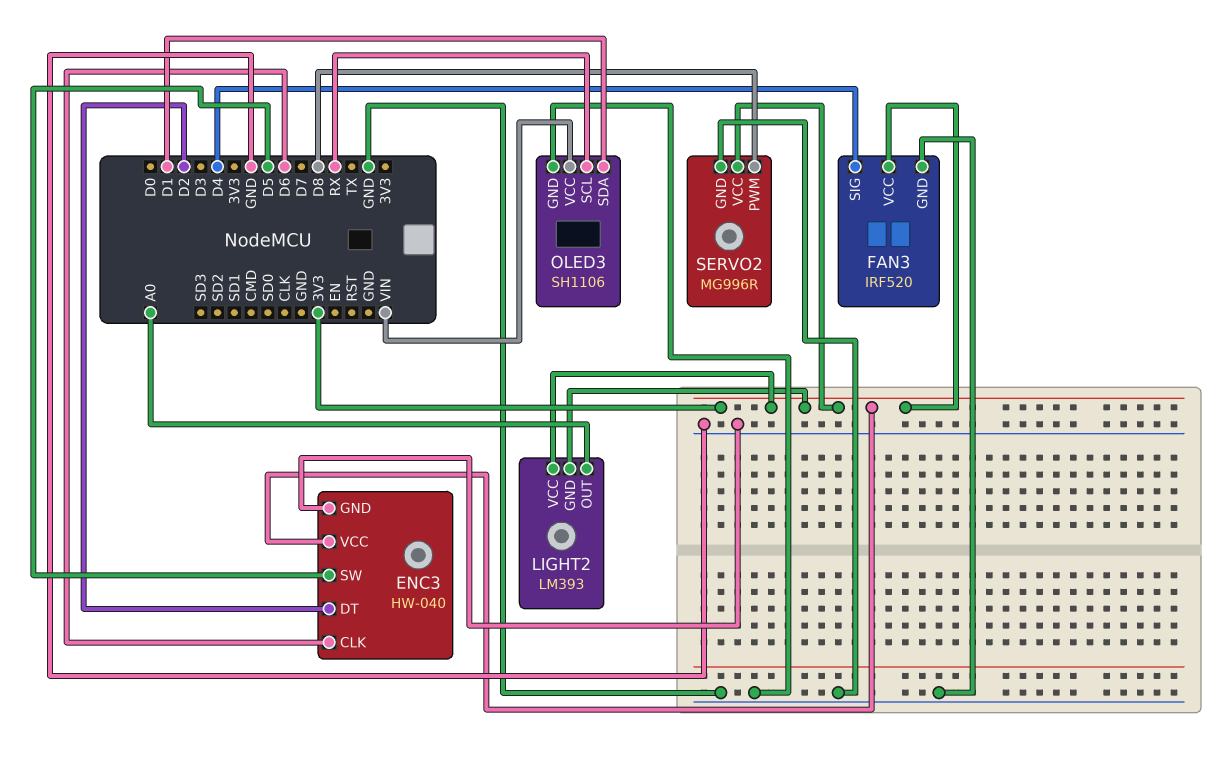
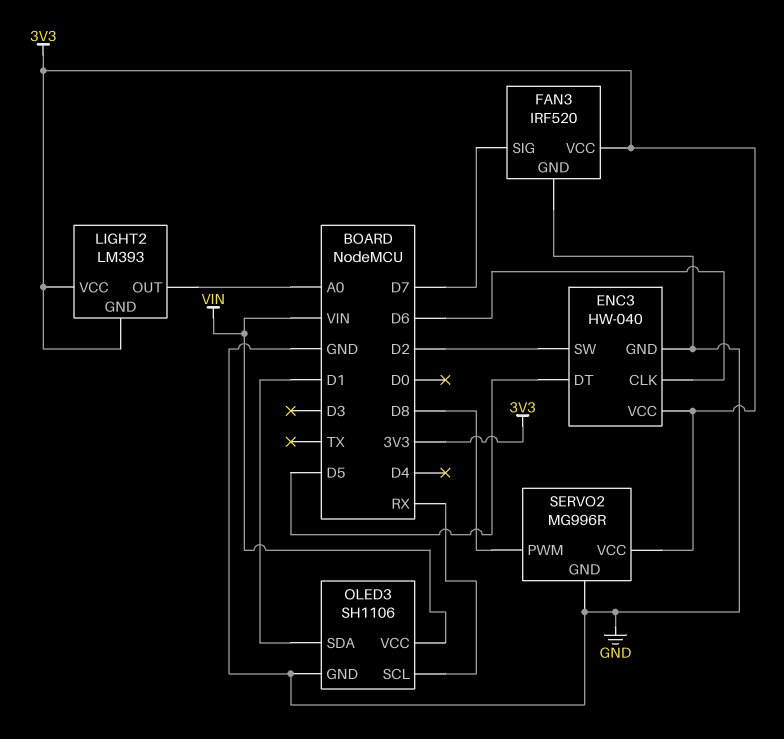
ENC3 pin DT: D2 -> D5
ENC3 pin SW: D5 -> D2
FAN3 pin SIG: D4 -> D7

